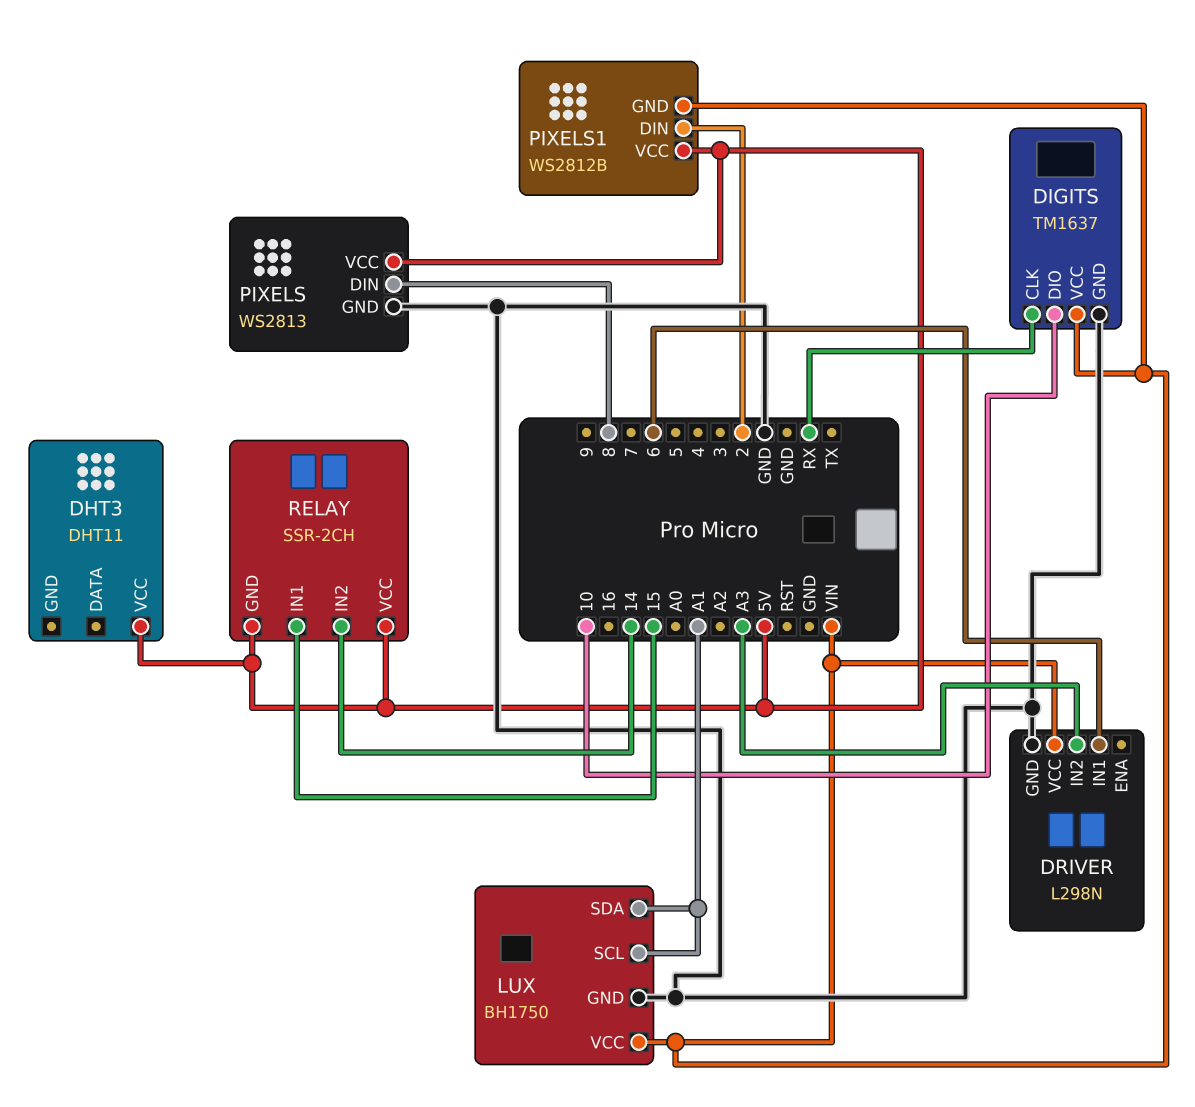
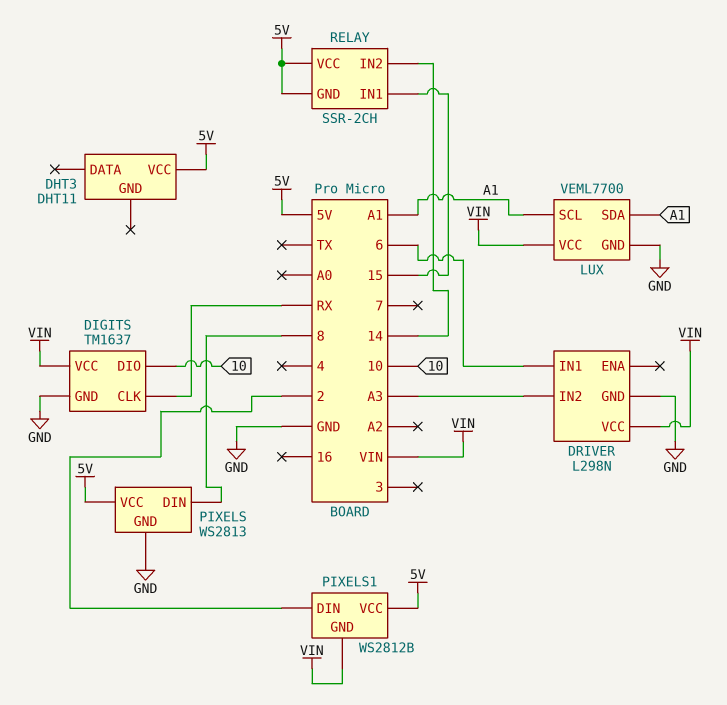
LUX: BH1750 -> VEML7700

